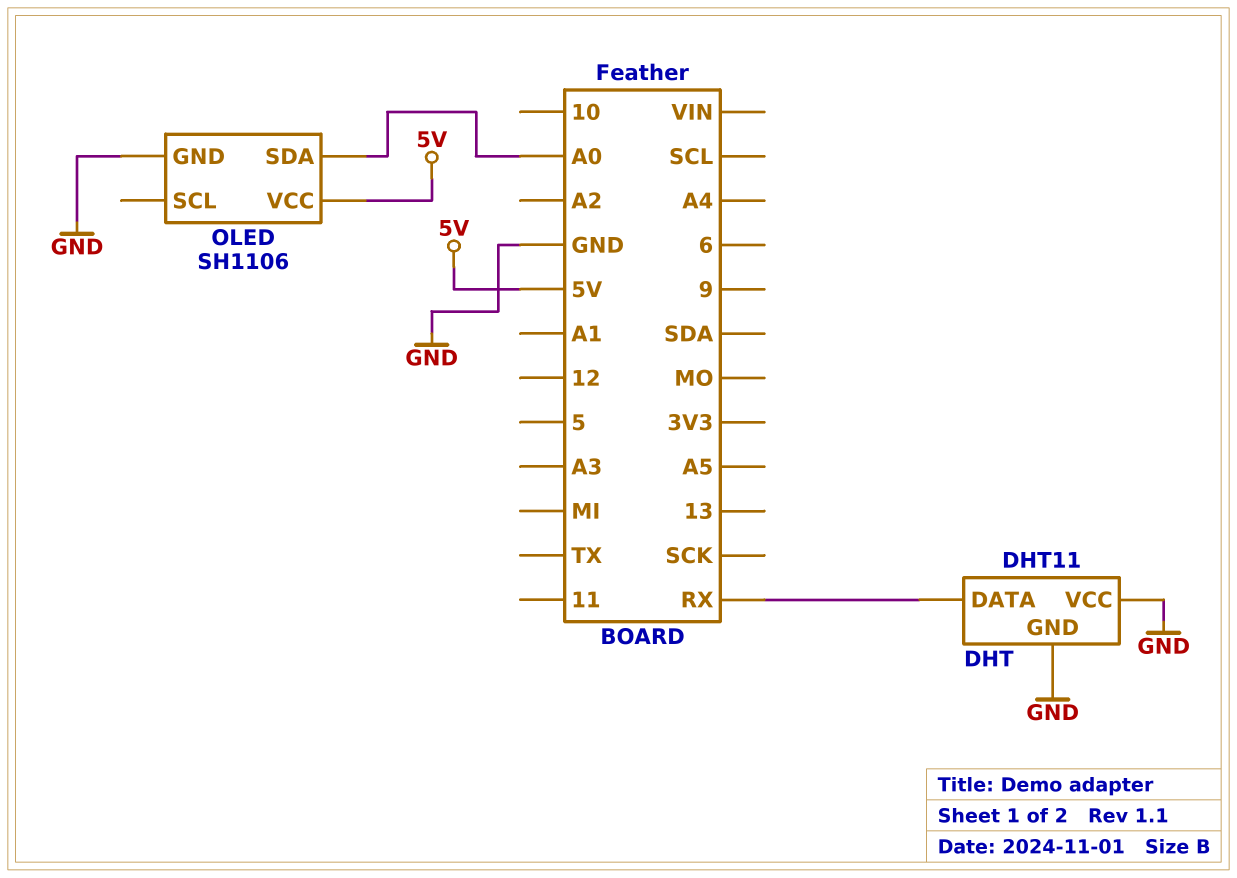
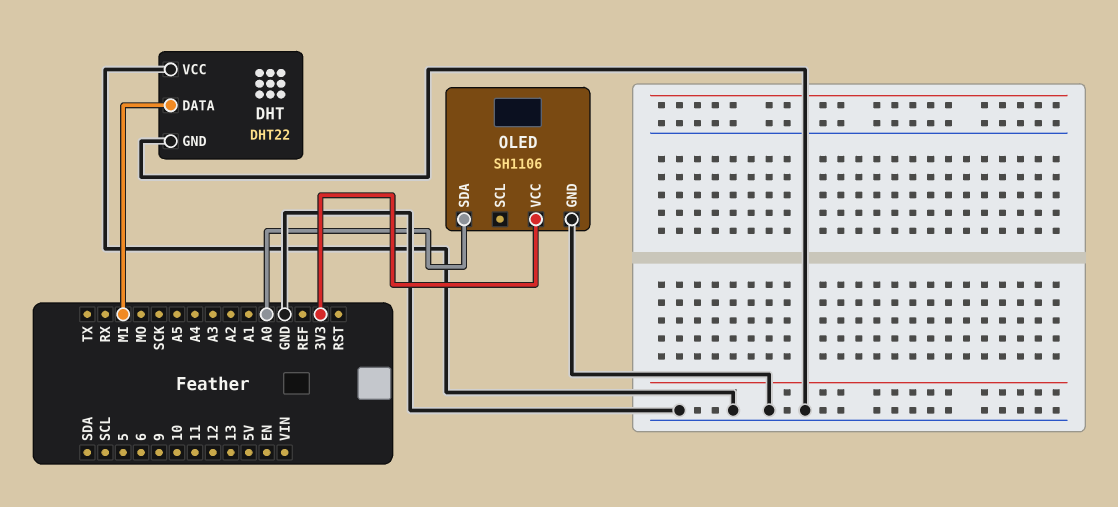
DHT: DHT11 -> DHT22
DHT pin DATA: RX -> MI
OLED pin VCC: 5V -> 3V3

